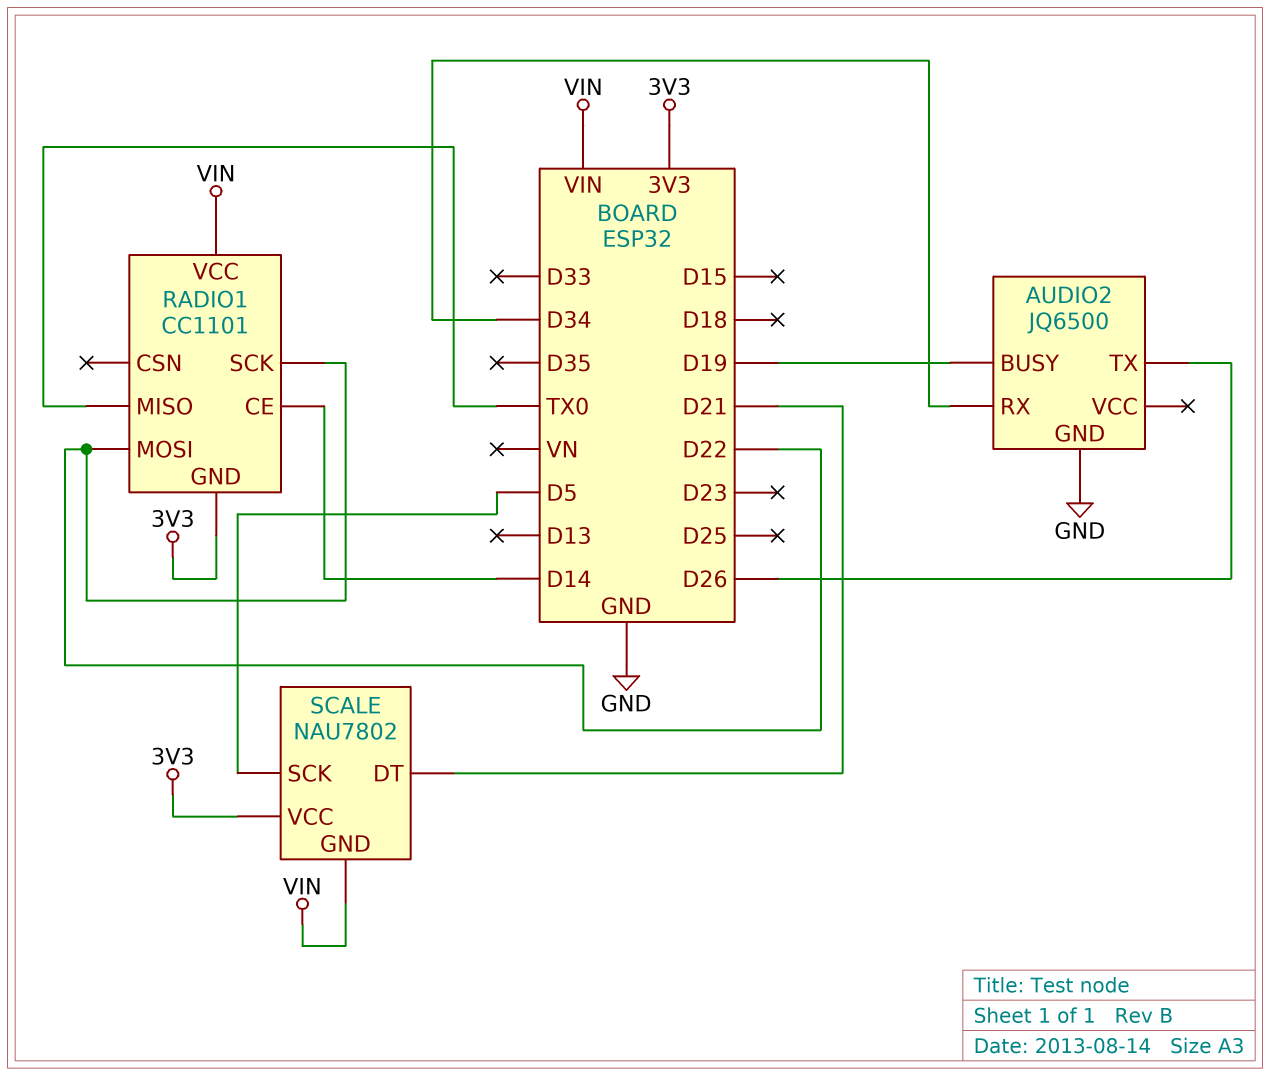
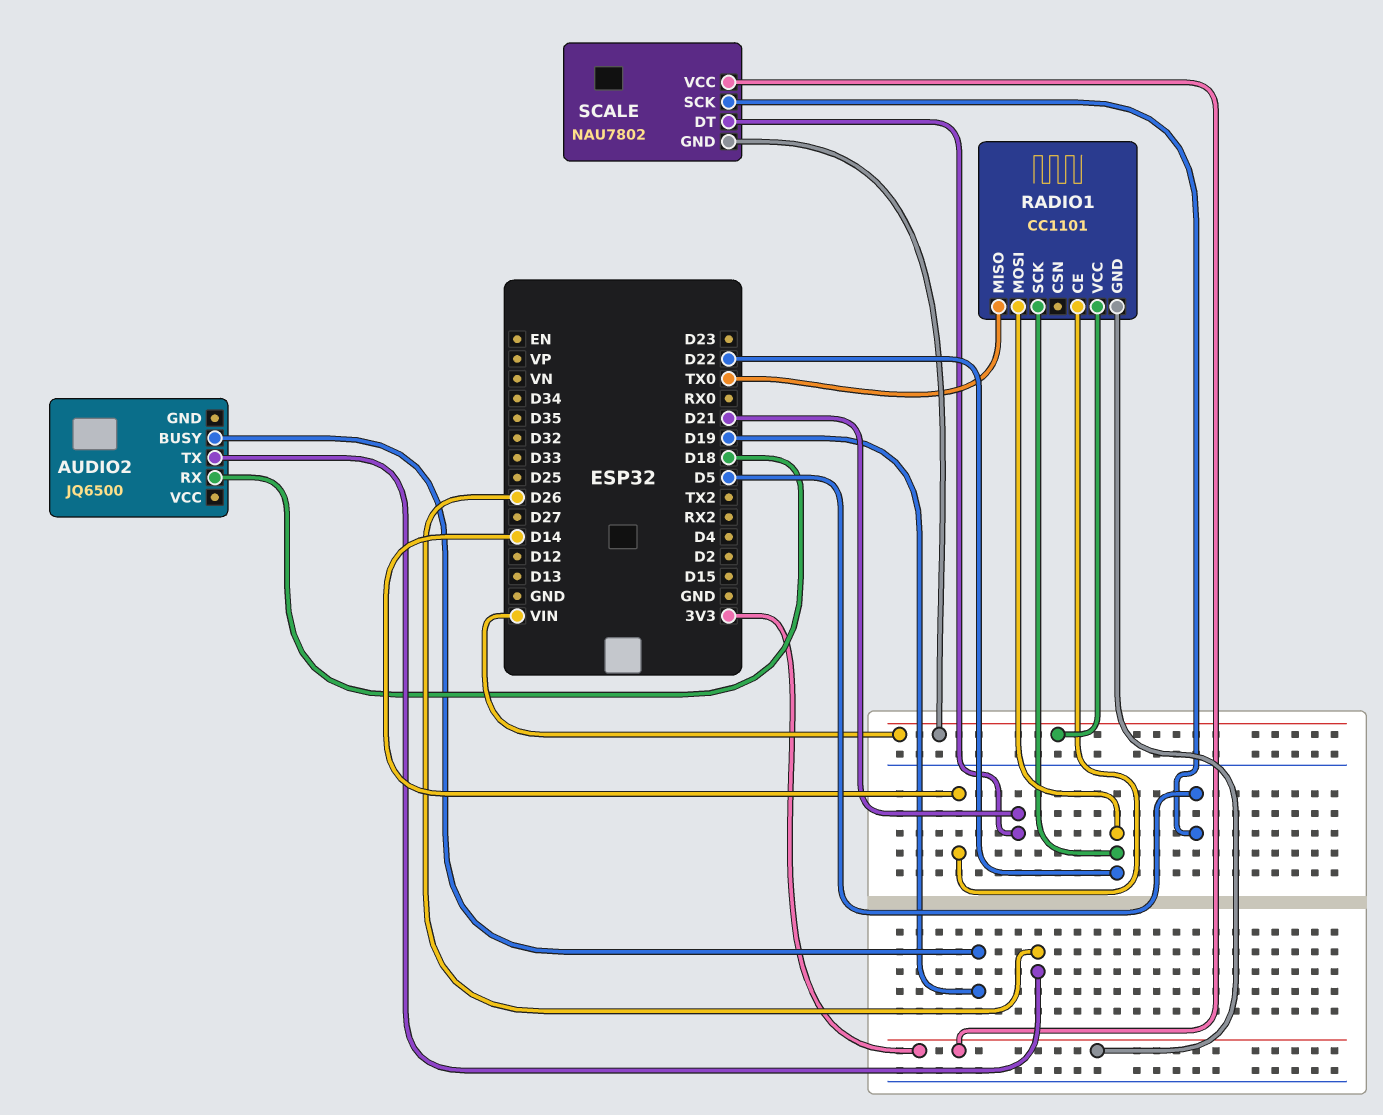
AUDIO2 pin GND: GND -> none
AUDIO2 pin RX: D34 -> D18

